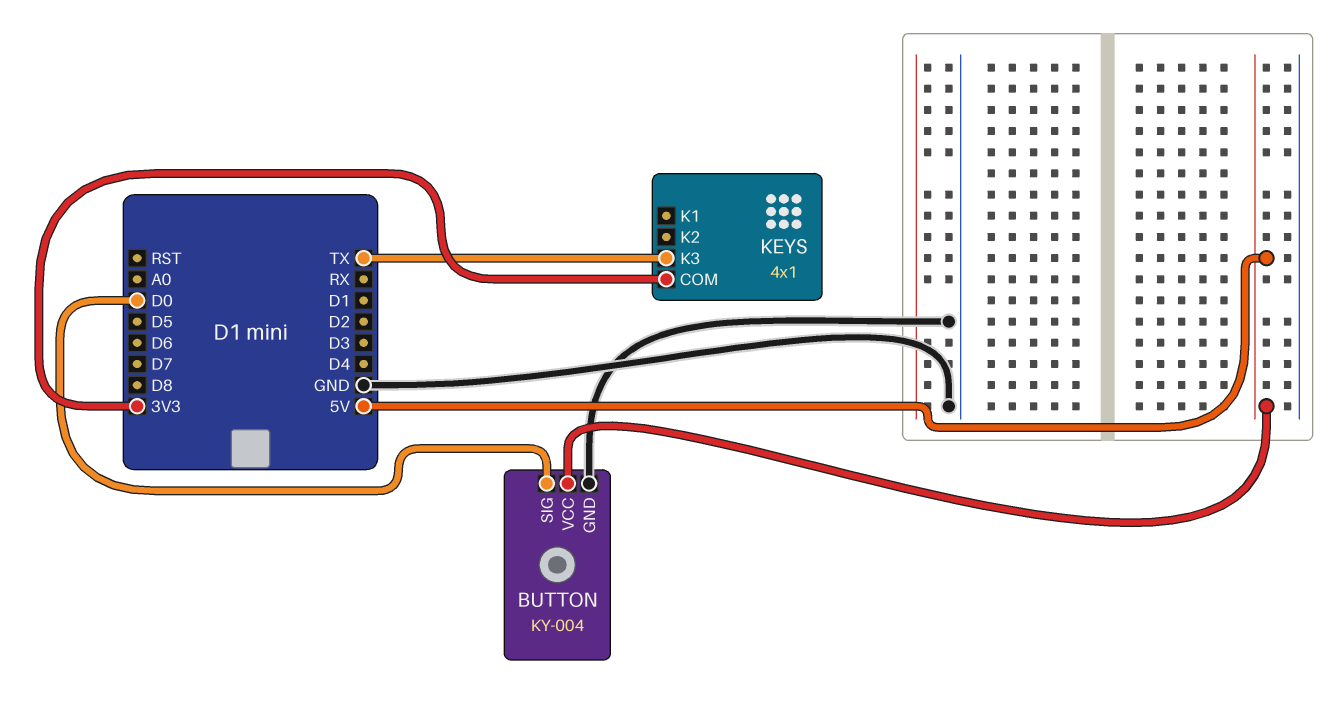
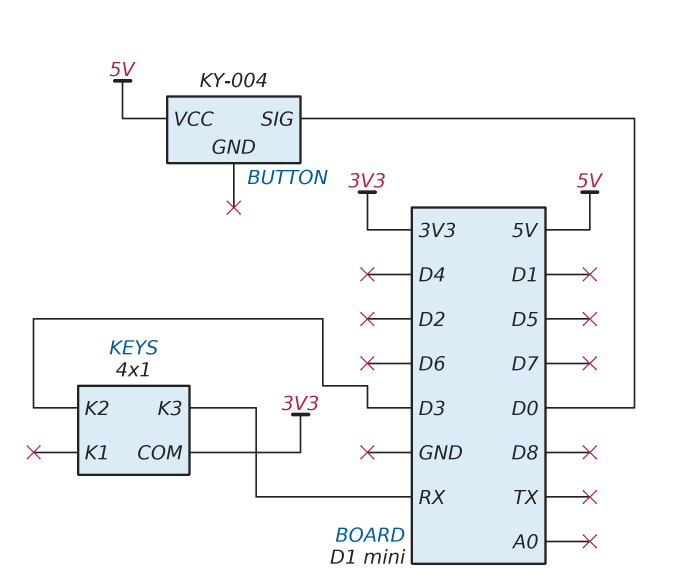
BUTTON pin GND: GND -> none
KEYS pin K2: none -> D3
KEYS pin K3: TX -> RX

